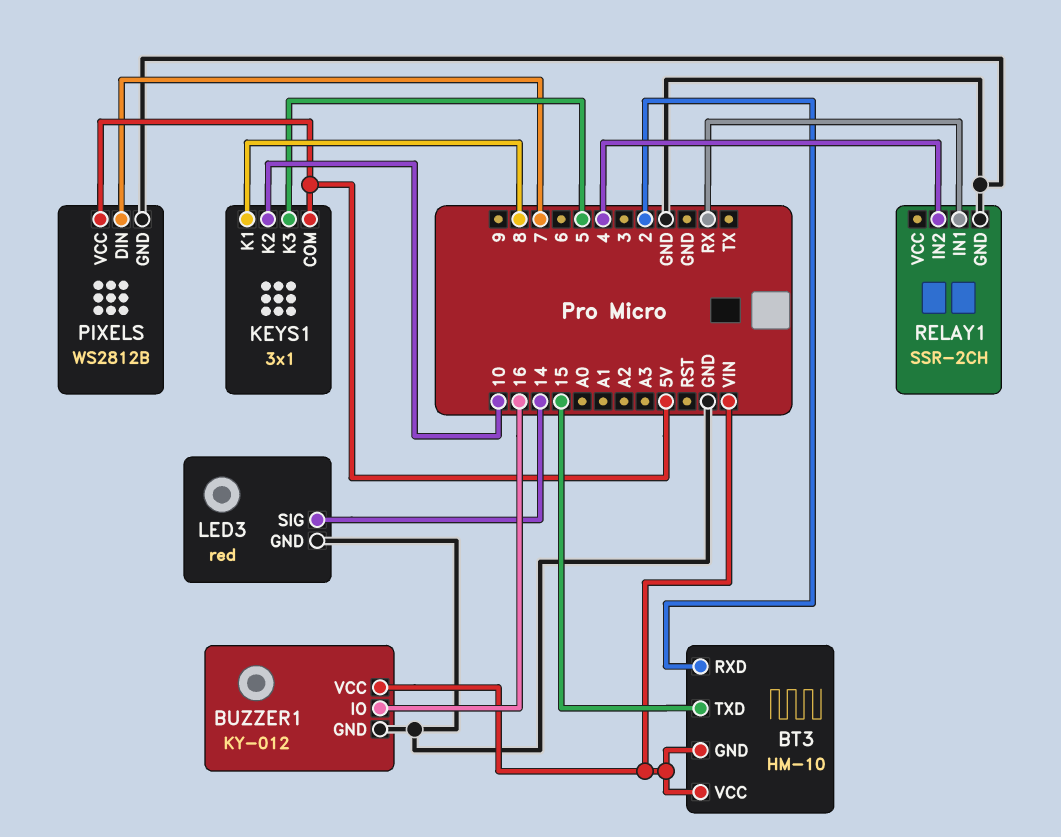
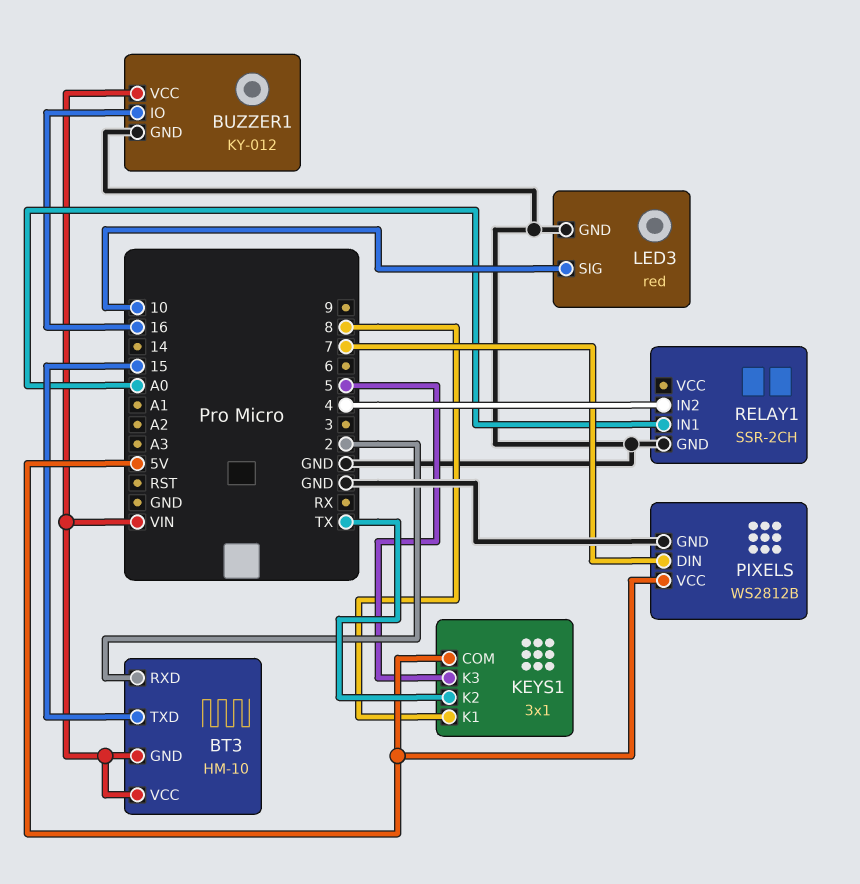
KEYS1 pin K2: 10 -> TX
LED3 pin SIG: 14 -> 10
RELAY1 pin IN1: RX -> A0

